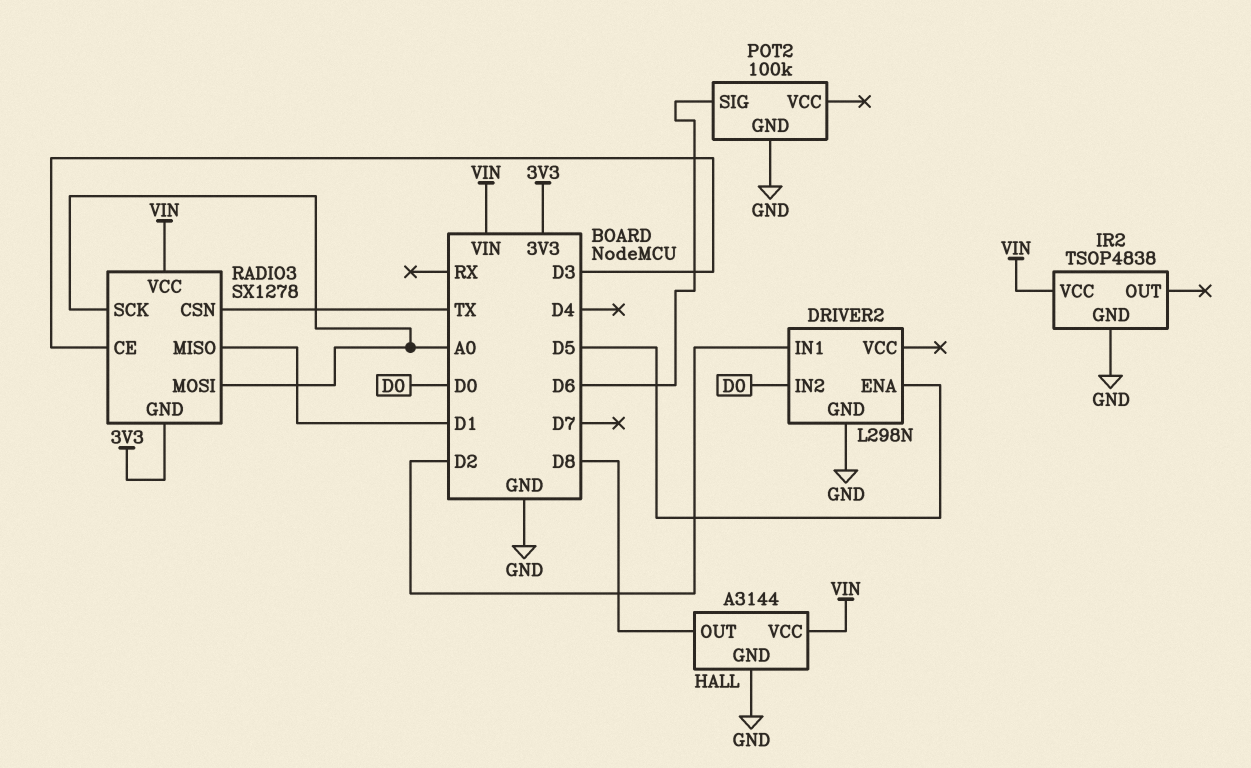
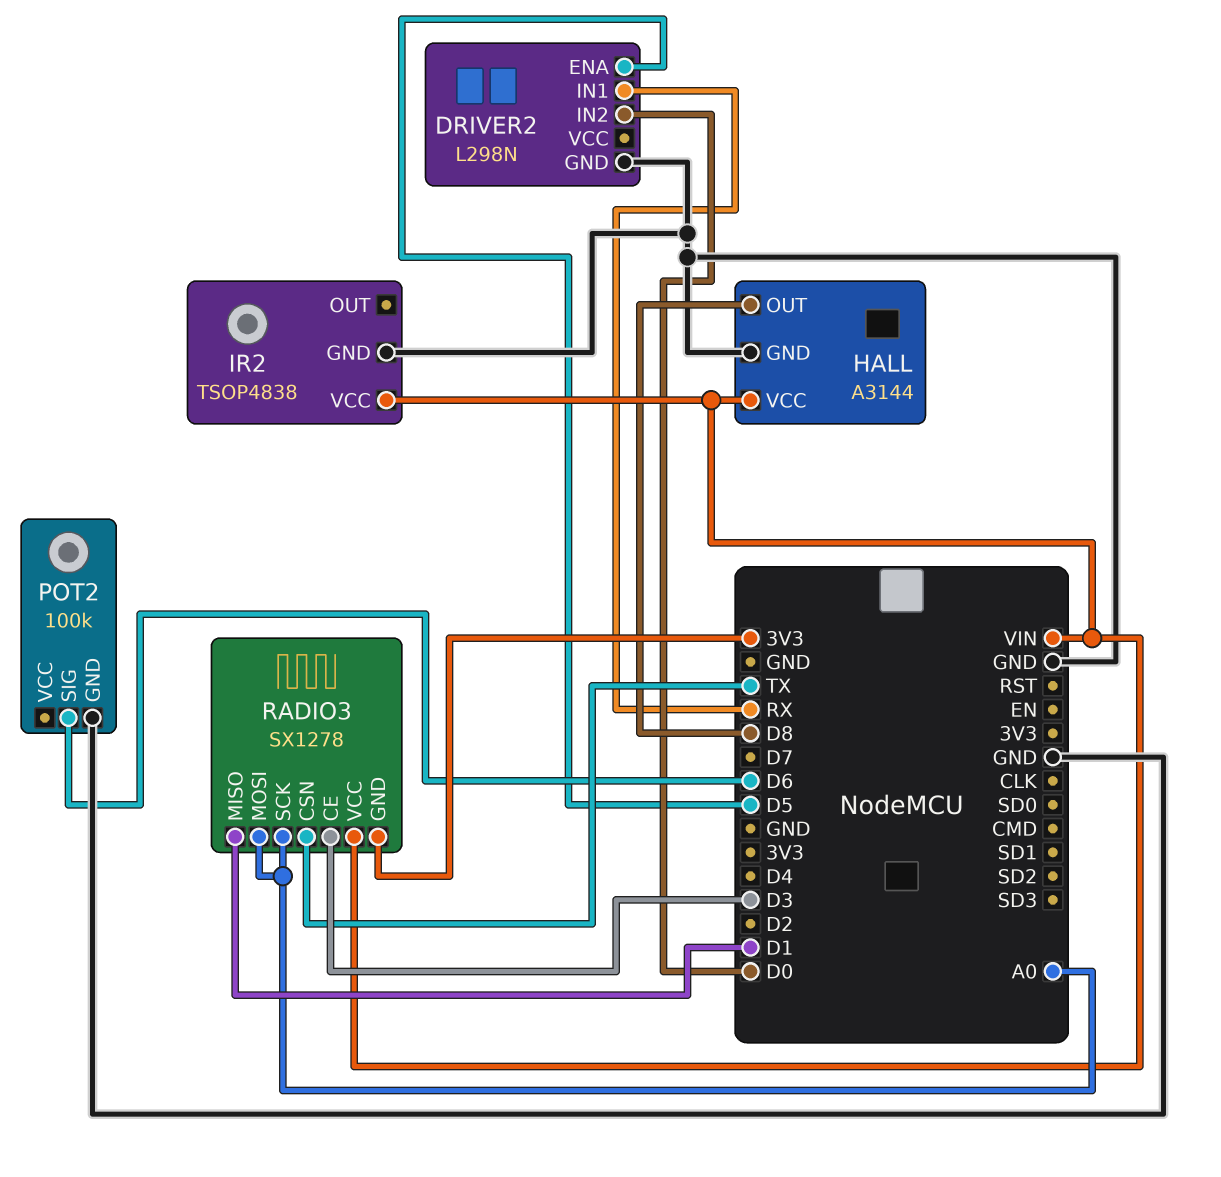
DRIVER2 pin IN1: D2 -> RX

